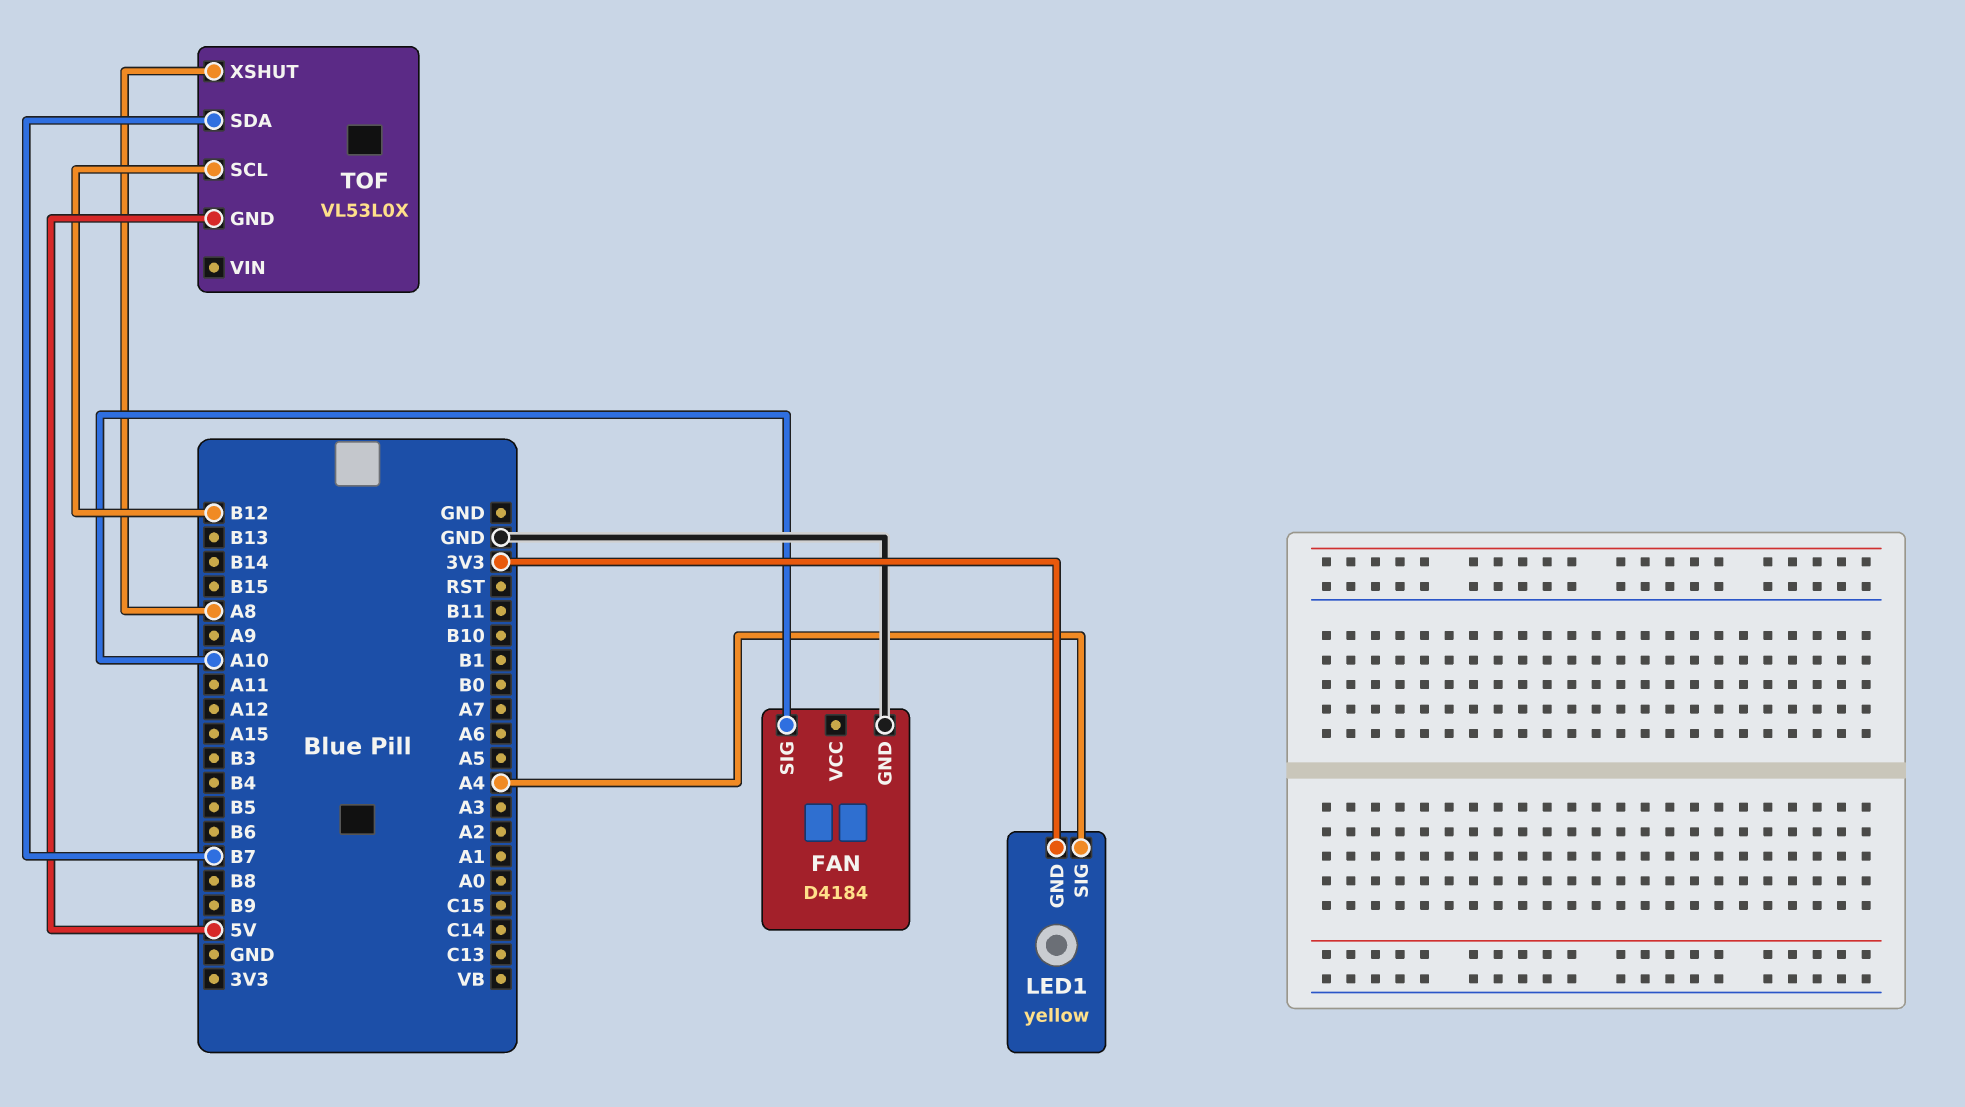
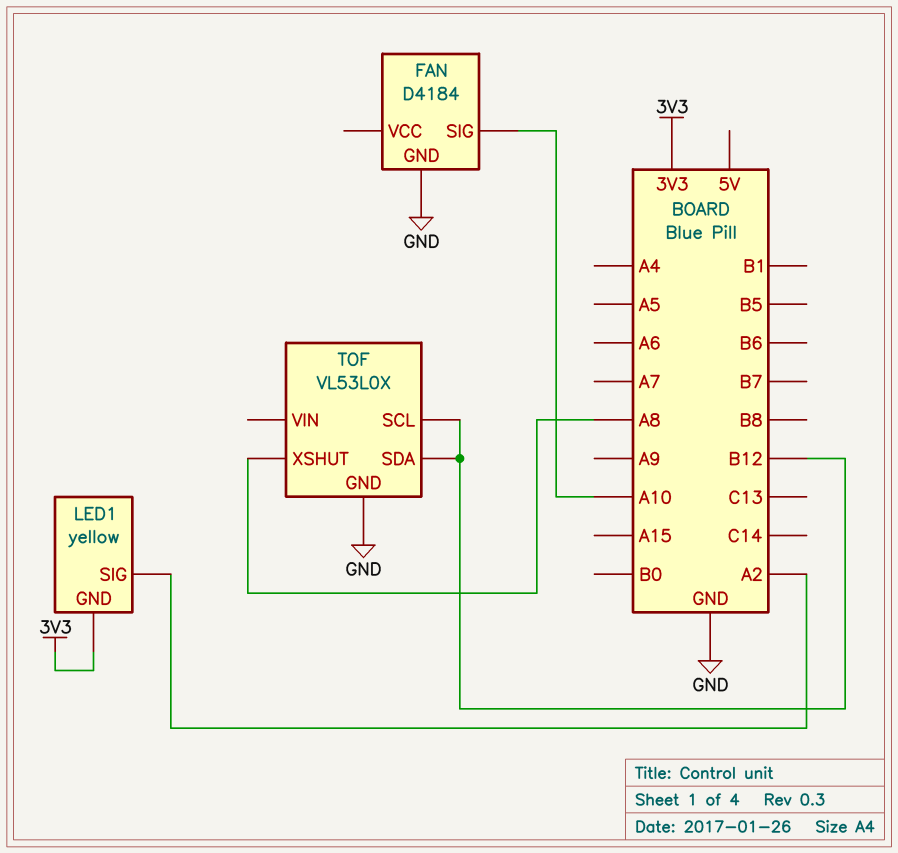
LED1 pin SIG: A4 -> A2
TOF pin GND: 5V -> GND
TOF pin SDA: B7 -> B12

